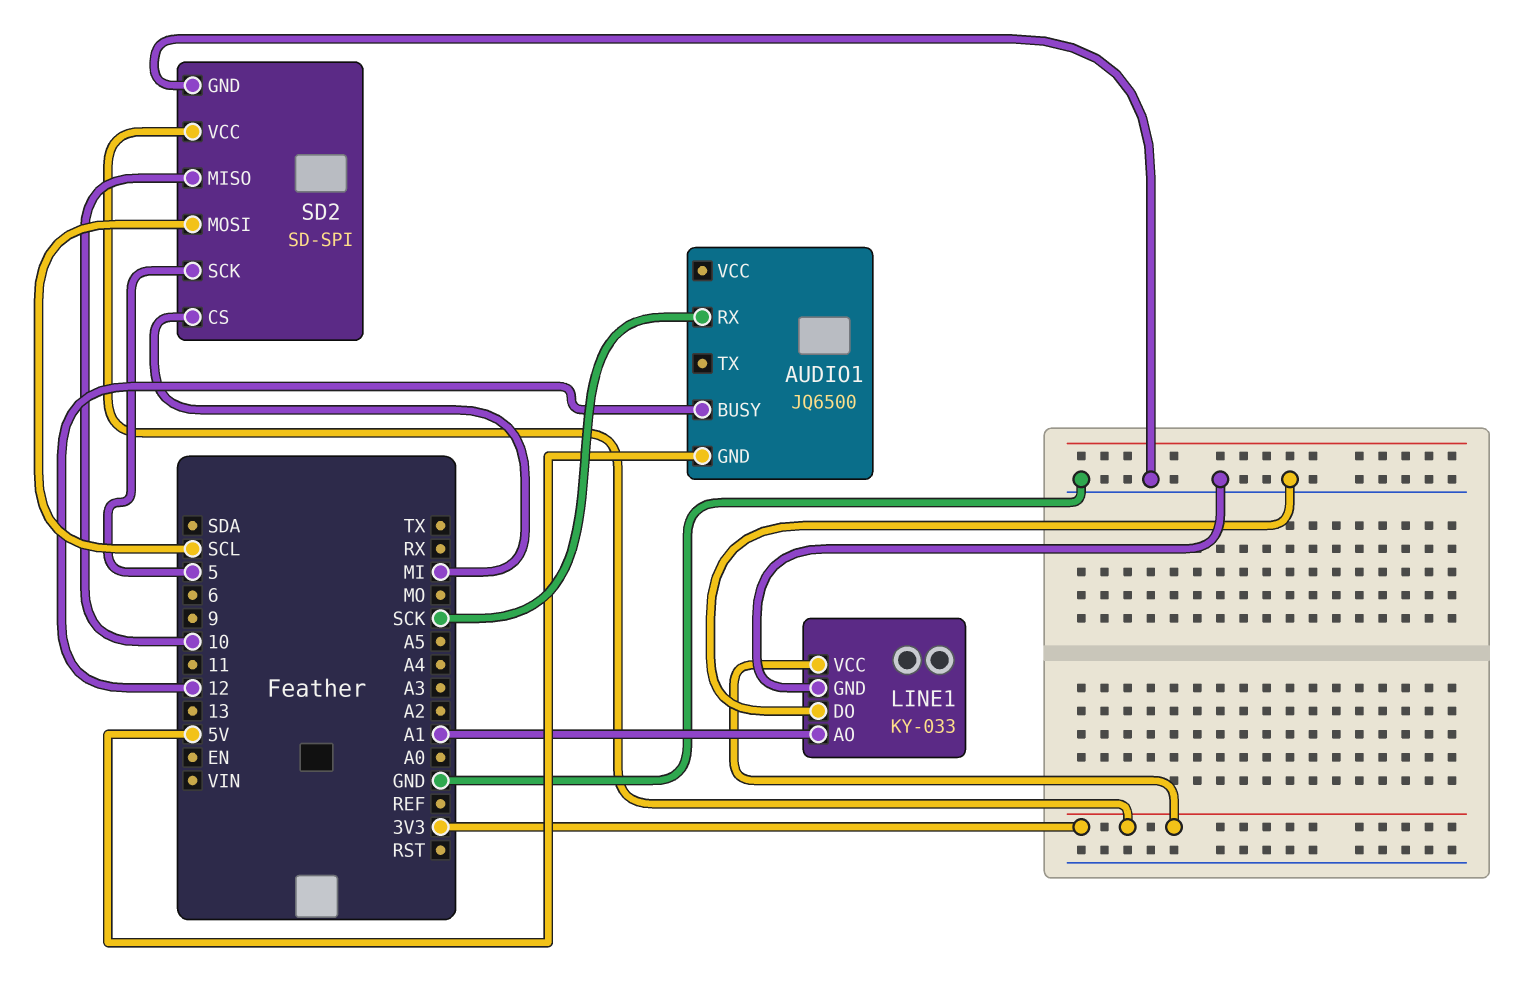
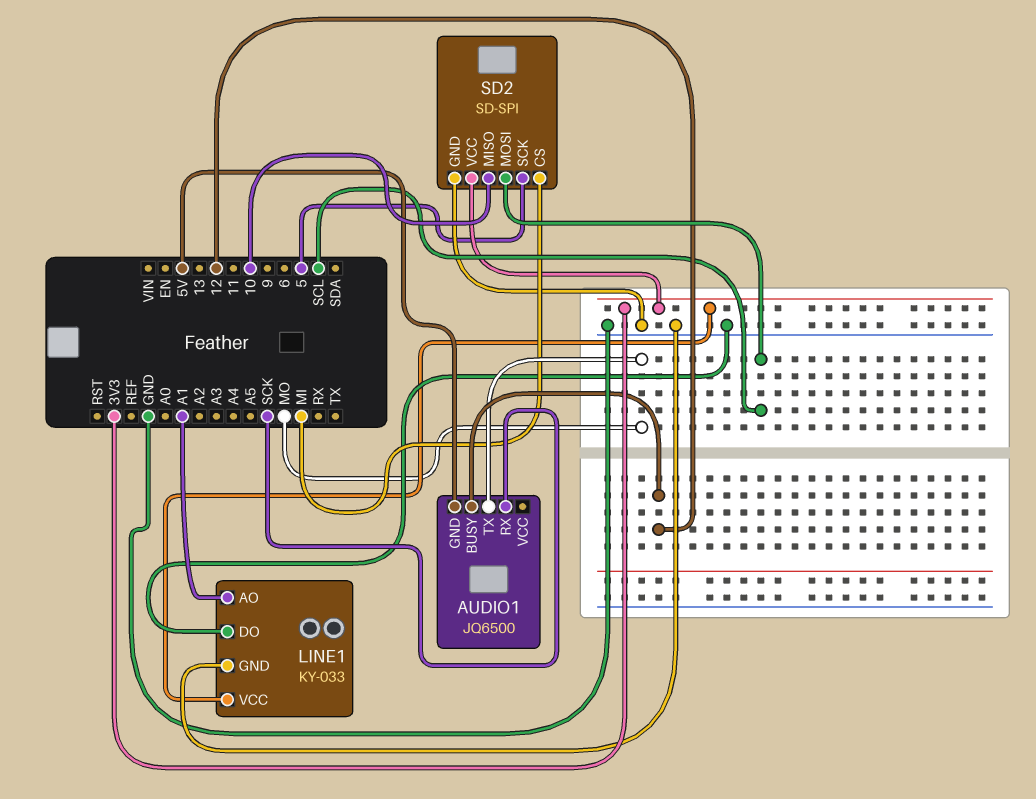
AUDIO1 pin TX: none -> MO

